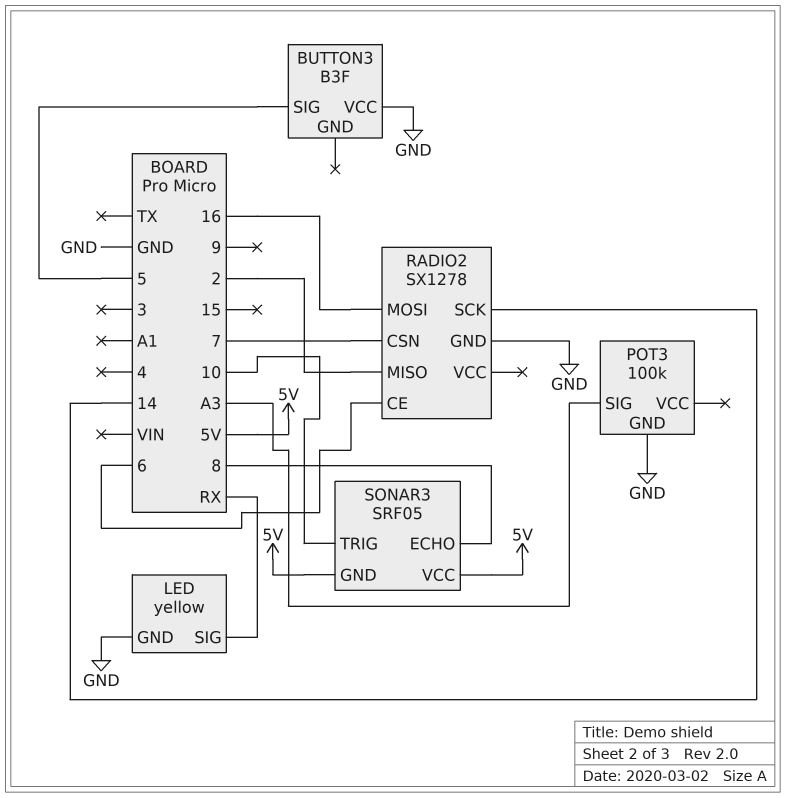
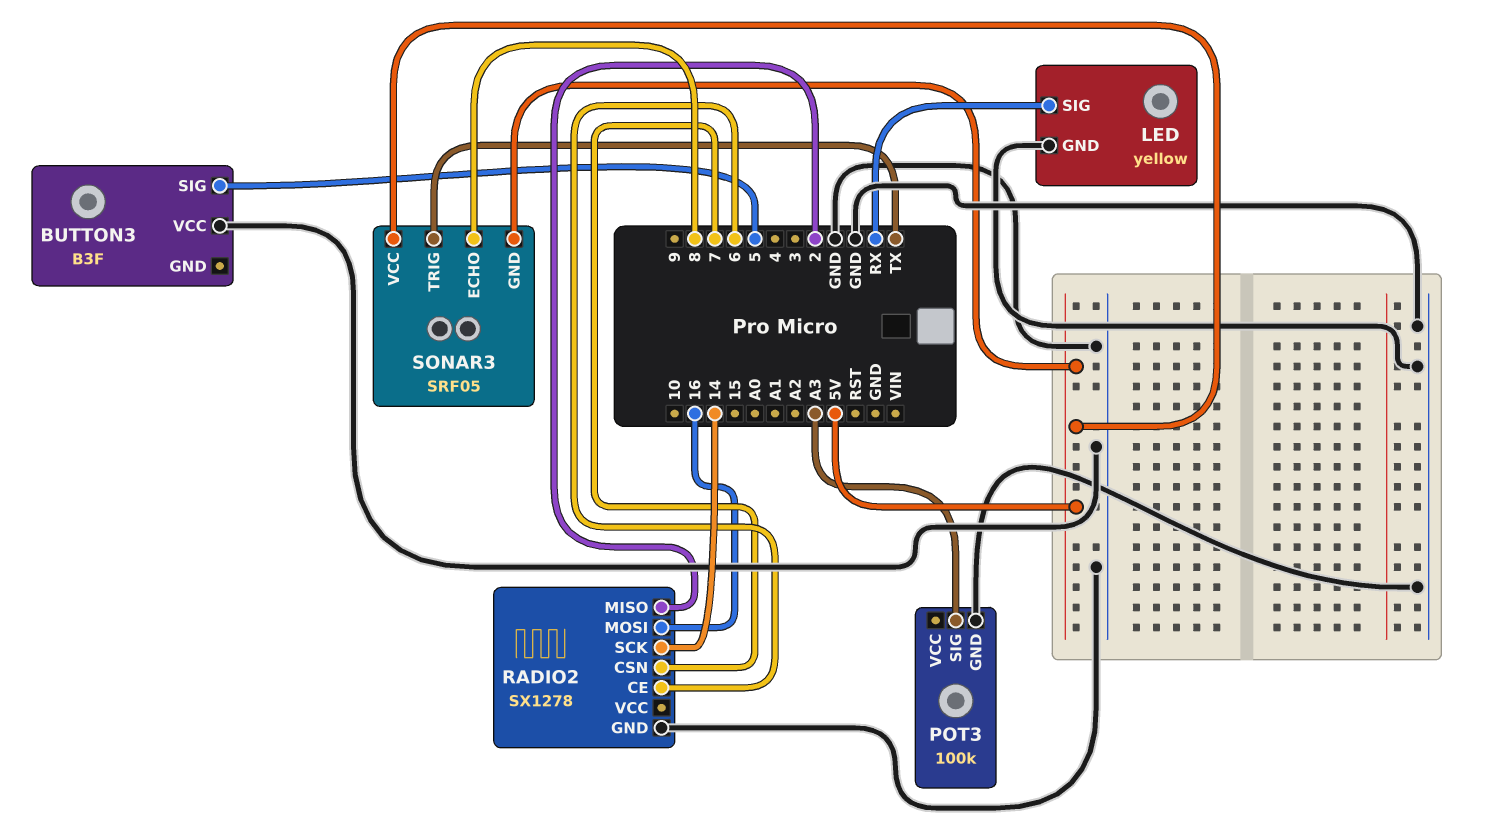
SONAR3 pin TRIG: 10 -> TX

